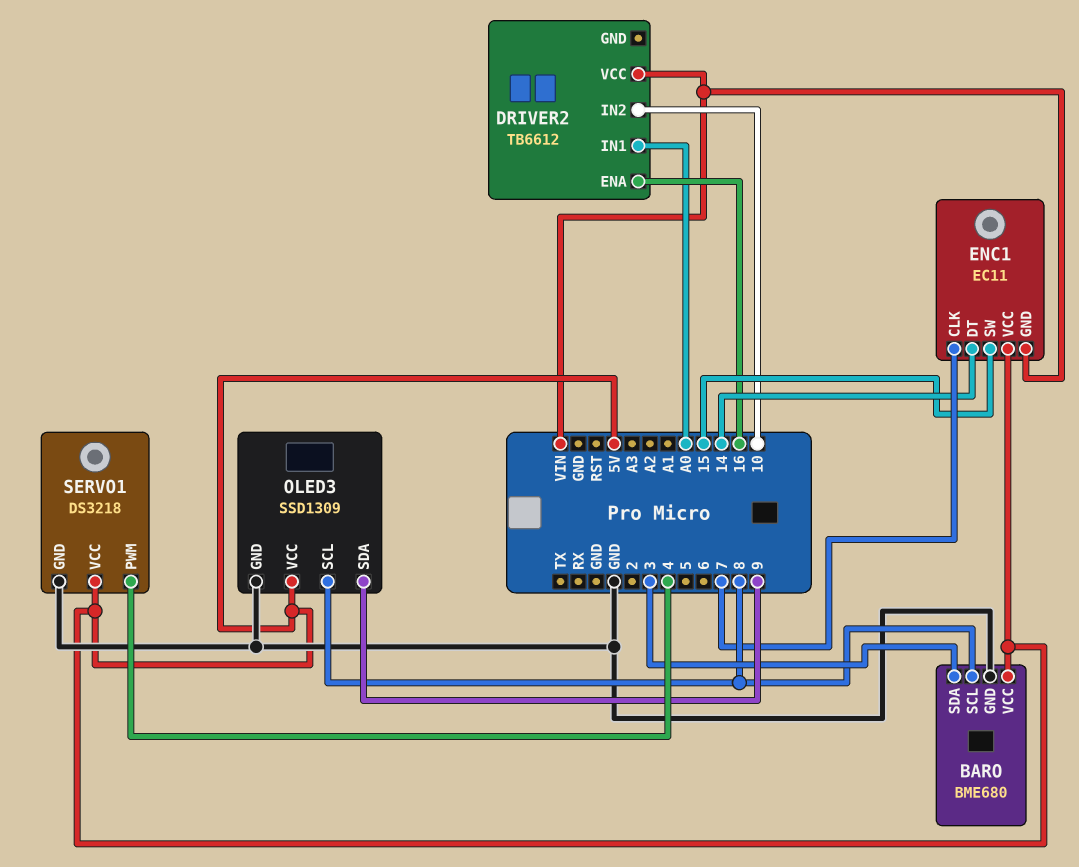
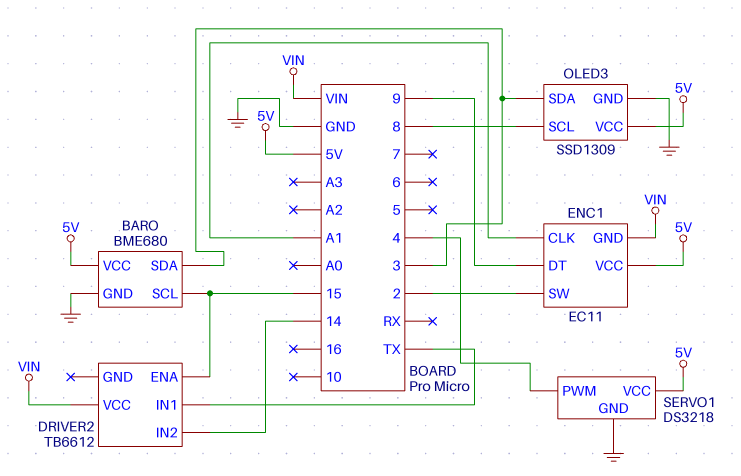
BARO pin SCL: 8 -> 15
DRIVER2 pin ENA: 16 -> 15
DRIVER2 pin IN1: A0 -> TX
DRIVER2 pin IN2: 10 -> 14
ENC1 pin CLK: 7 -> A1
ENC1 pin DT: 14 -> 9
ENC1 pin SW: 15 -> 2
OLED3 pin SDA: 9 -> 3

